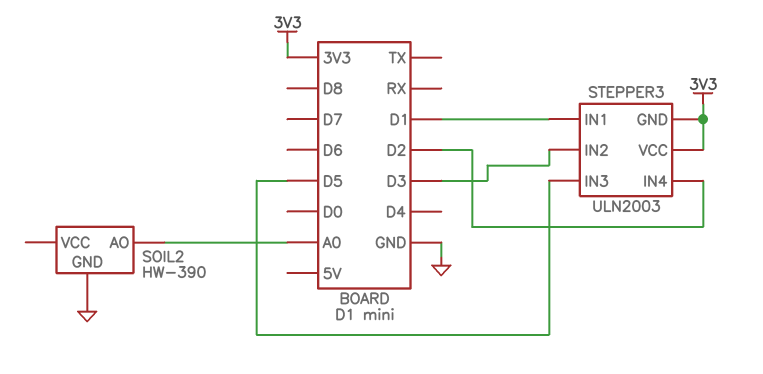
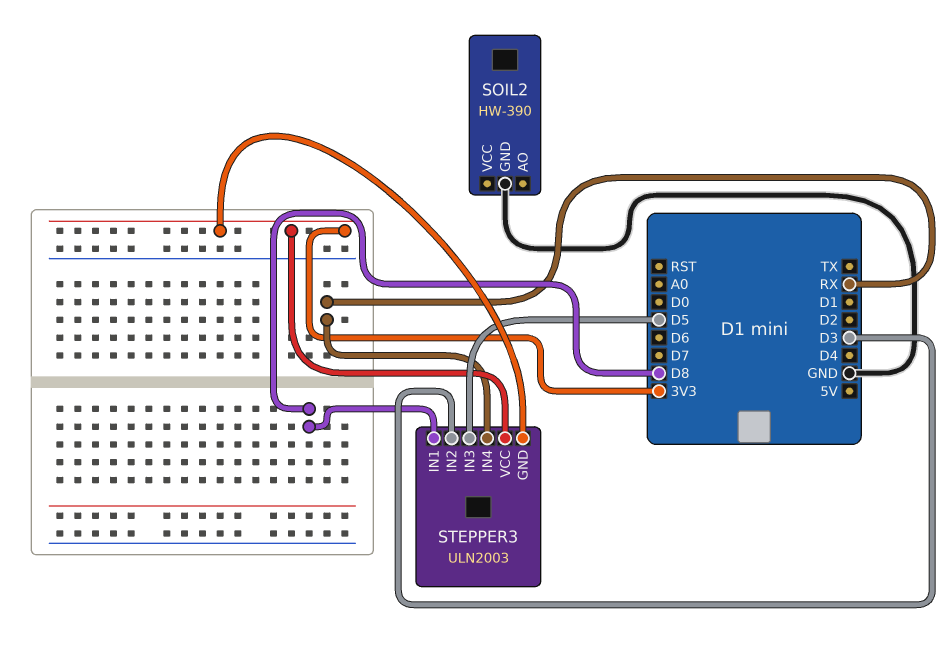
SOIL2 pin AO: A0 -> none
STEPPER3 pin IN1: D1 -> D8
STEPPER3 pin IN4: D2 -> RX

